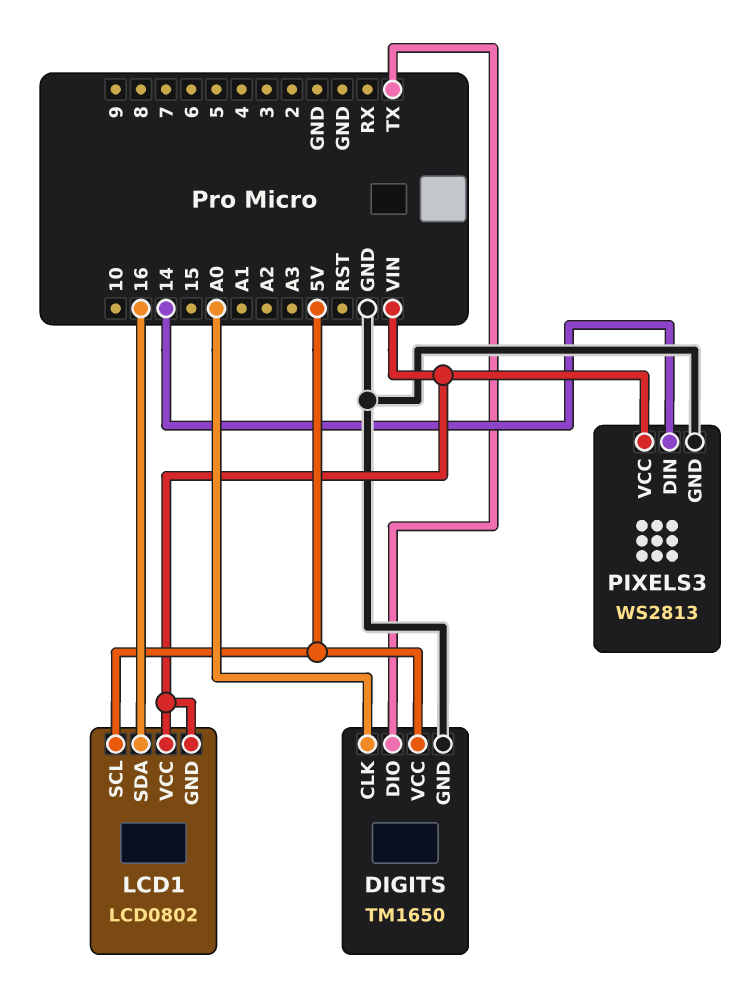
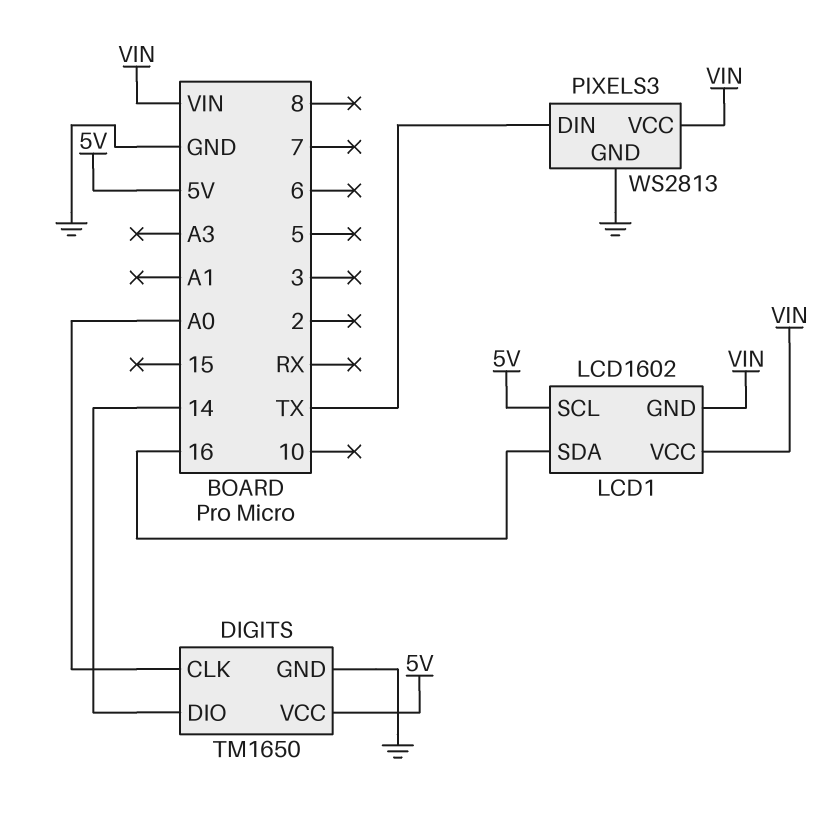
DIGITS pin DIO: TX -> 14
LCD1: LCD0802 -> LCD1602
PIXELS3 pin DIN: 14 -> TX

